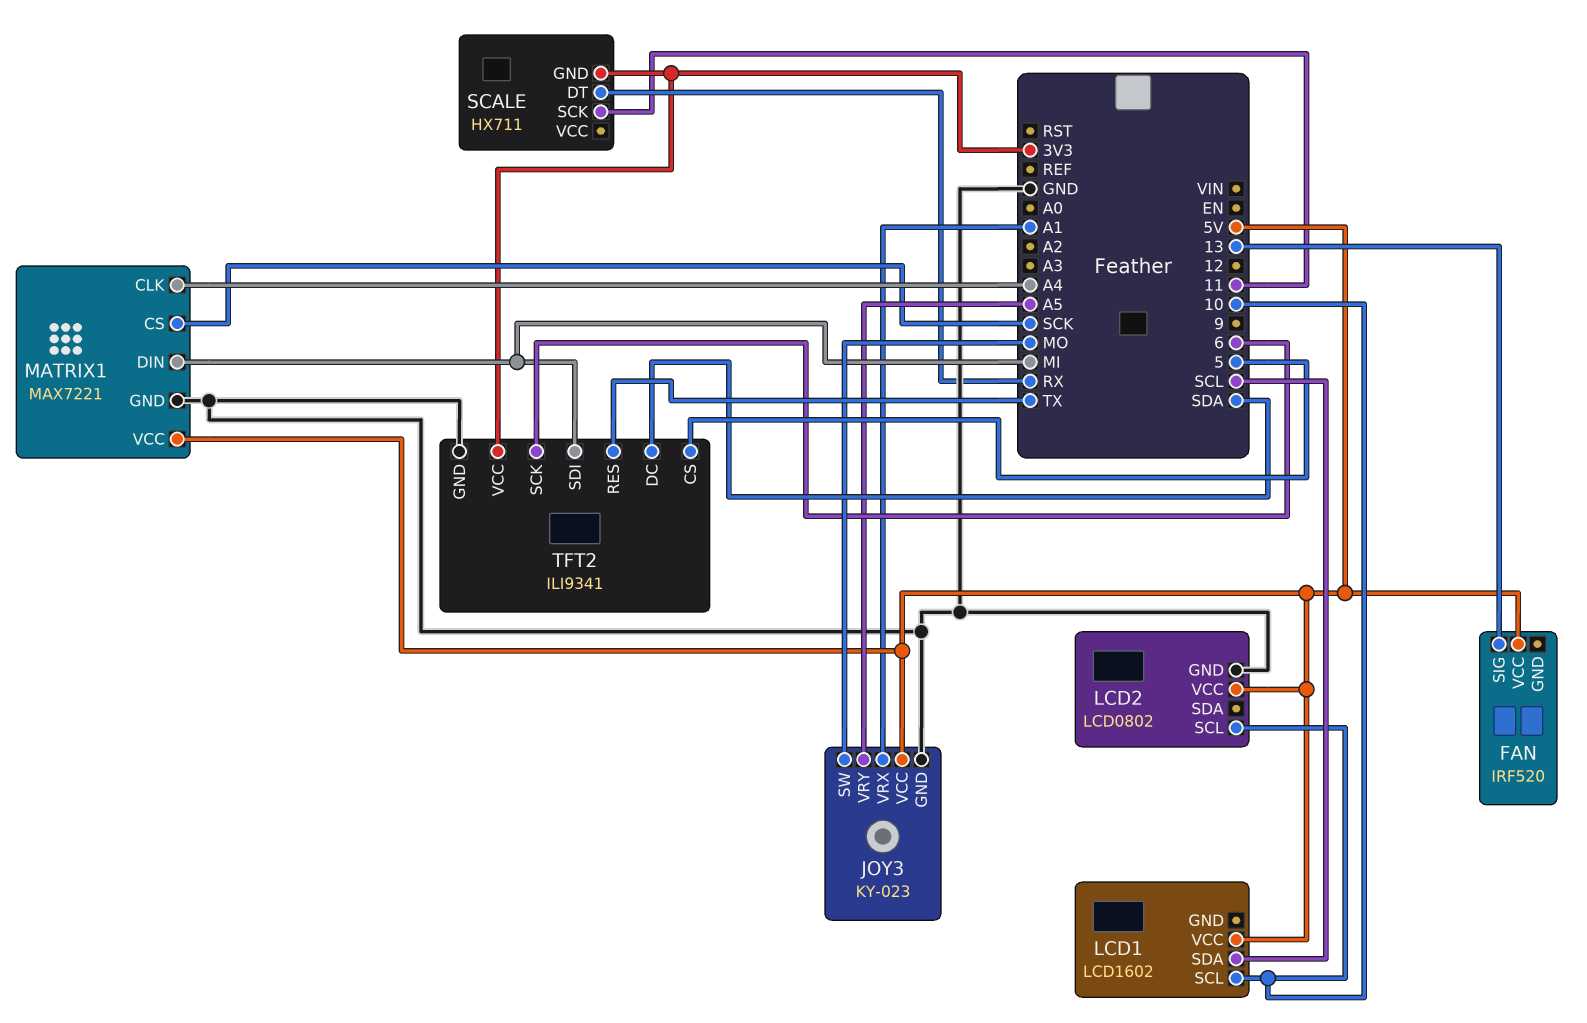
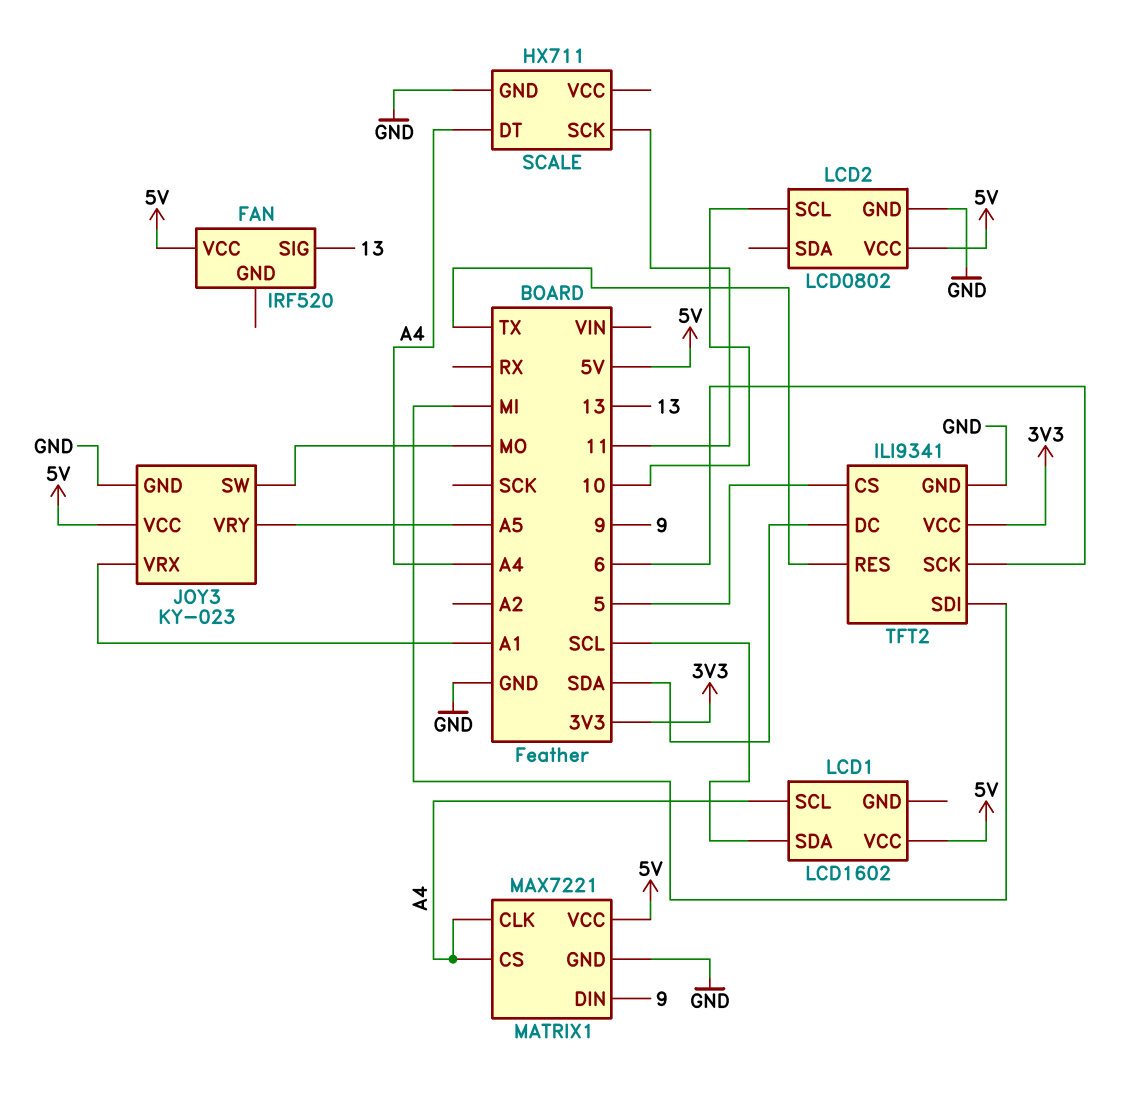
LCD1 pin SCL: 10 -> A4
MATRIX1 pin CS: SCK -> A4
MATRIX1 pin DIN: MI -> 9
SCALE pin DT: RX -> A4
SCALE pin GND: 3V3 -> GND

